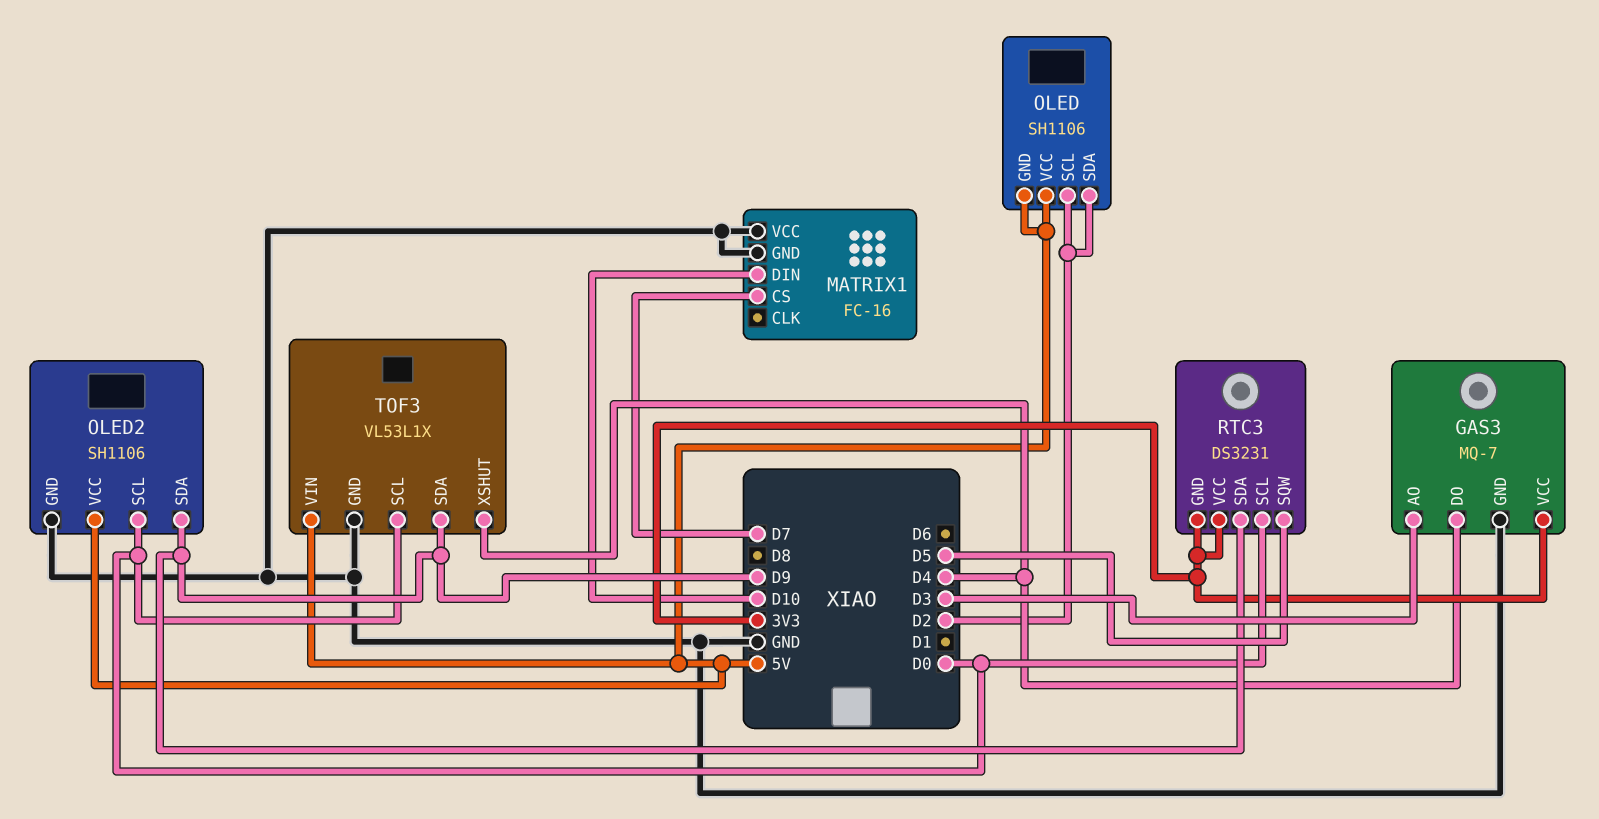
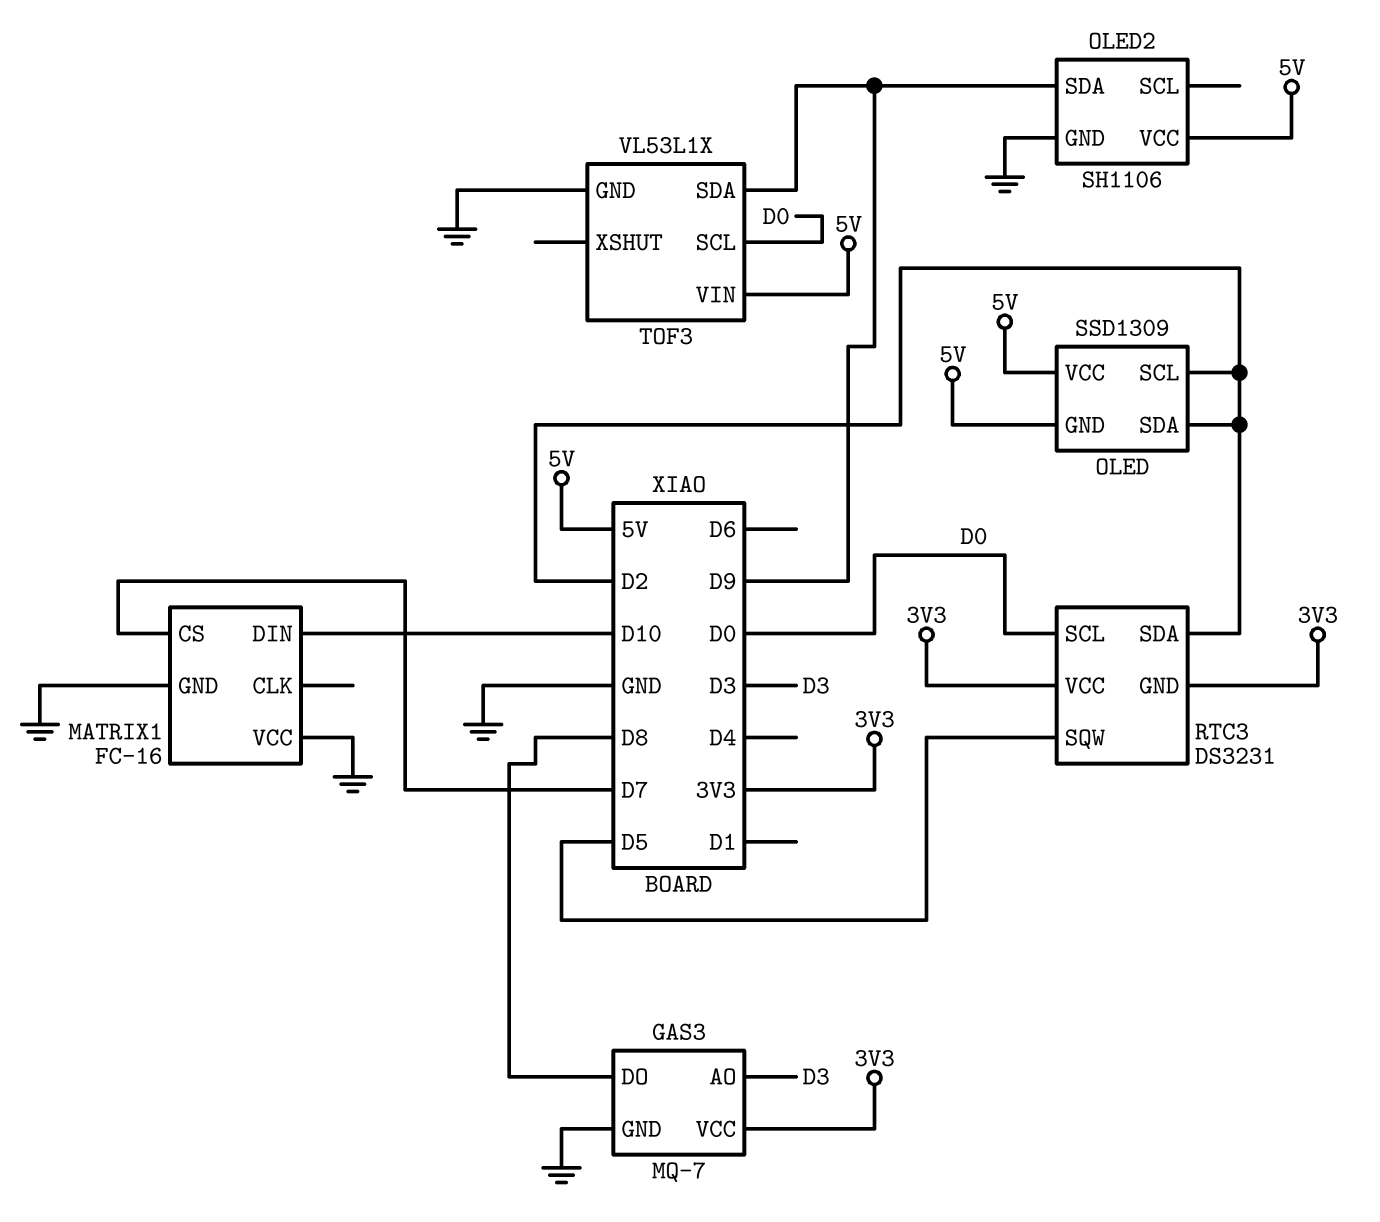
GAS3 pin DO: D4 -> D8
OLED: SH1106 -> SSD1309
OLED2 pin SCL: D0 -> none
RTC3 pin SDA: D9 -> D2
TOF3 pin XSHUT: D4 -> none

